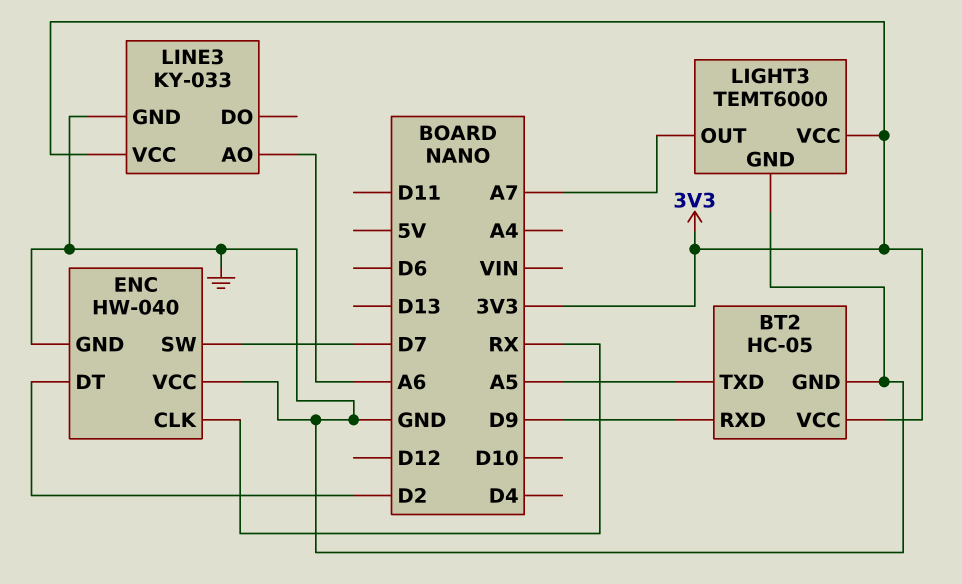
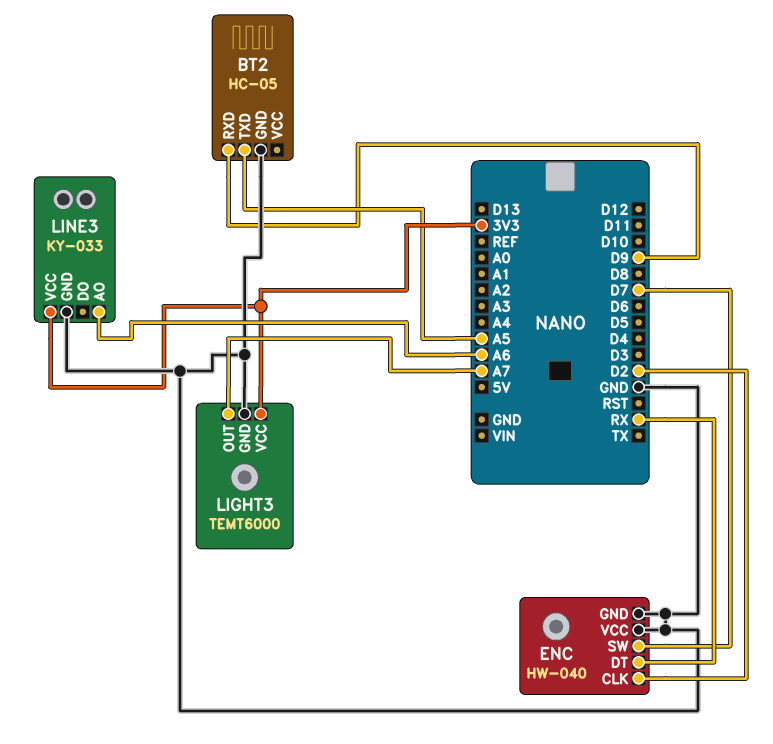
BT2 pin VCC: 3V3 -> none
ENC pin CLK: RX -> D2
ENC pin DT: D2 -> RX

